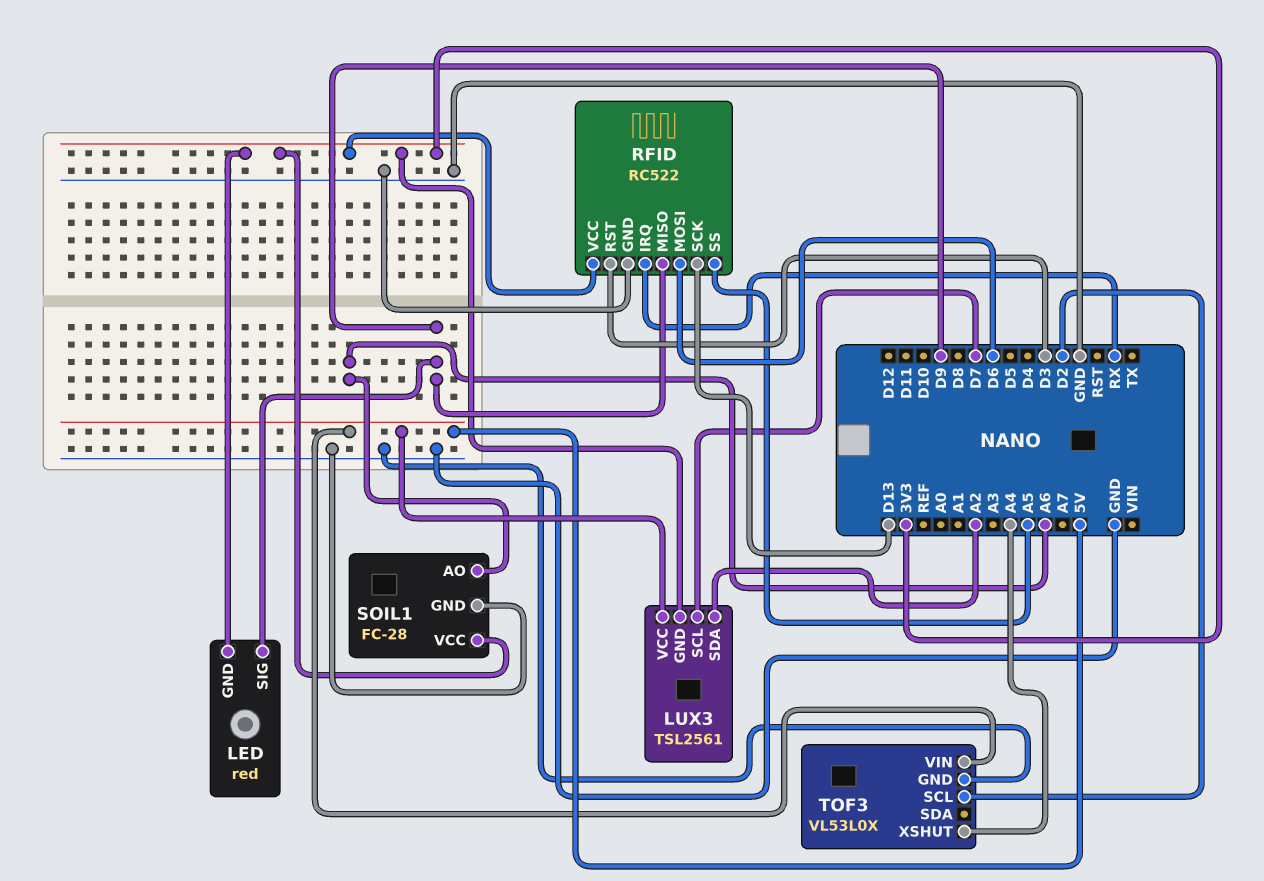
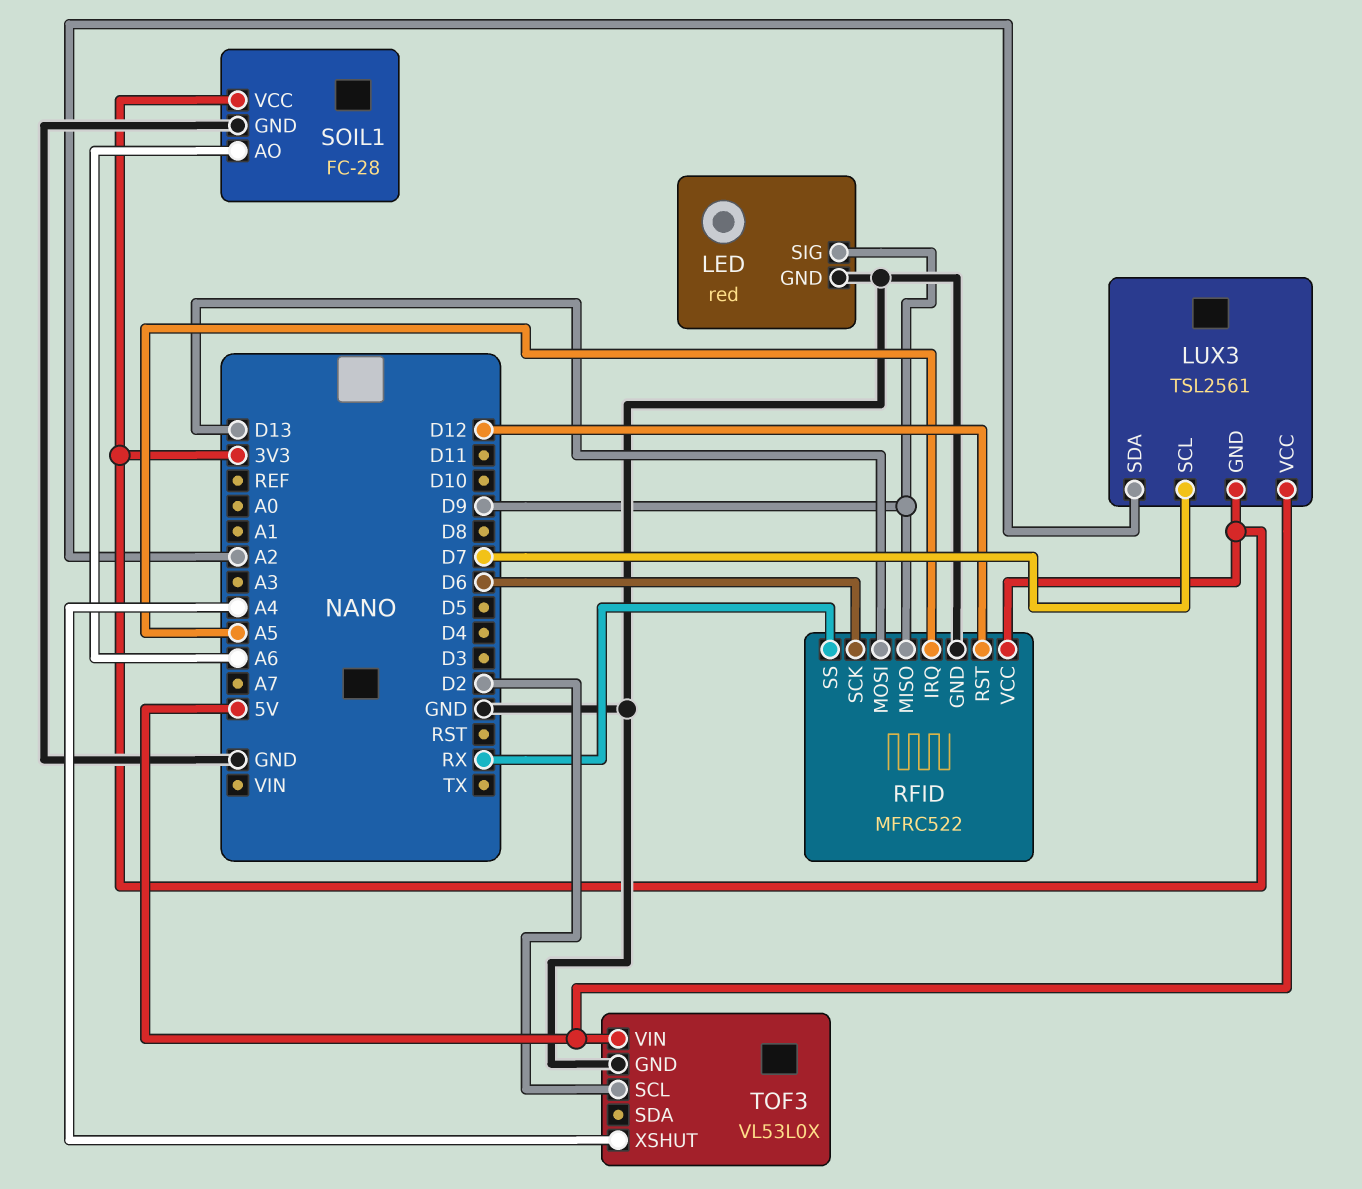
LED pin GND: 3V3 -> GND
RFID: RC522 -> MFRC522
RFID pin IRQ: RX -> A5
RFID pin MOSI: D6 -> D13
RFID pin RST: D3 -> D12
RFID pin SCK: D13 -> D6
RFID pin SS: A5 -> RX

